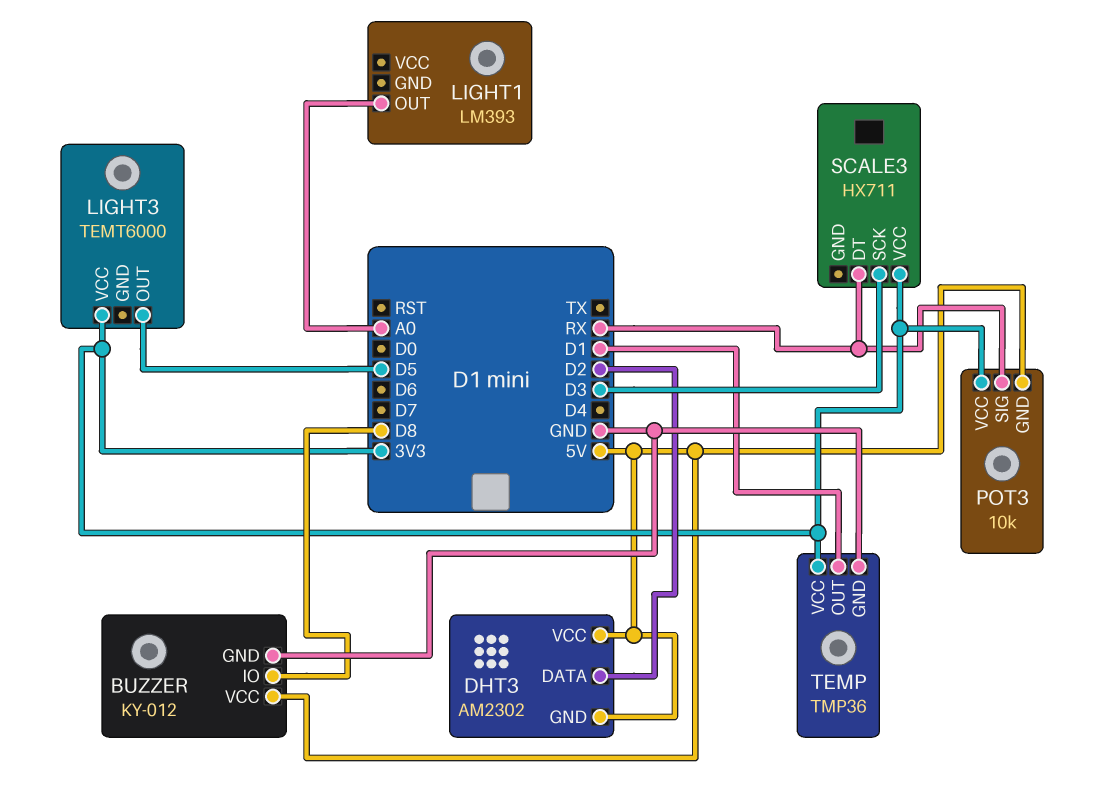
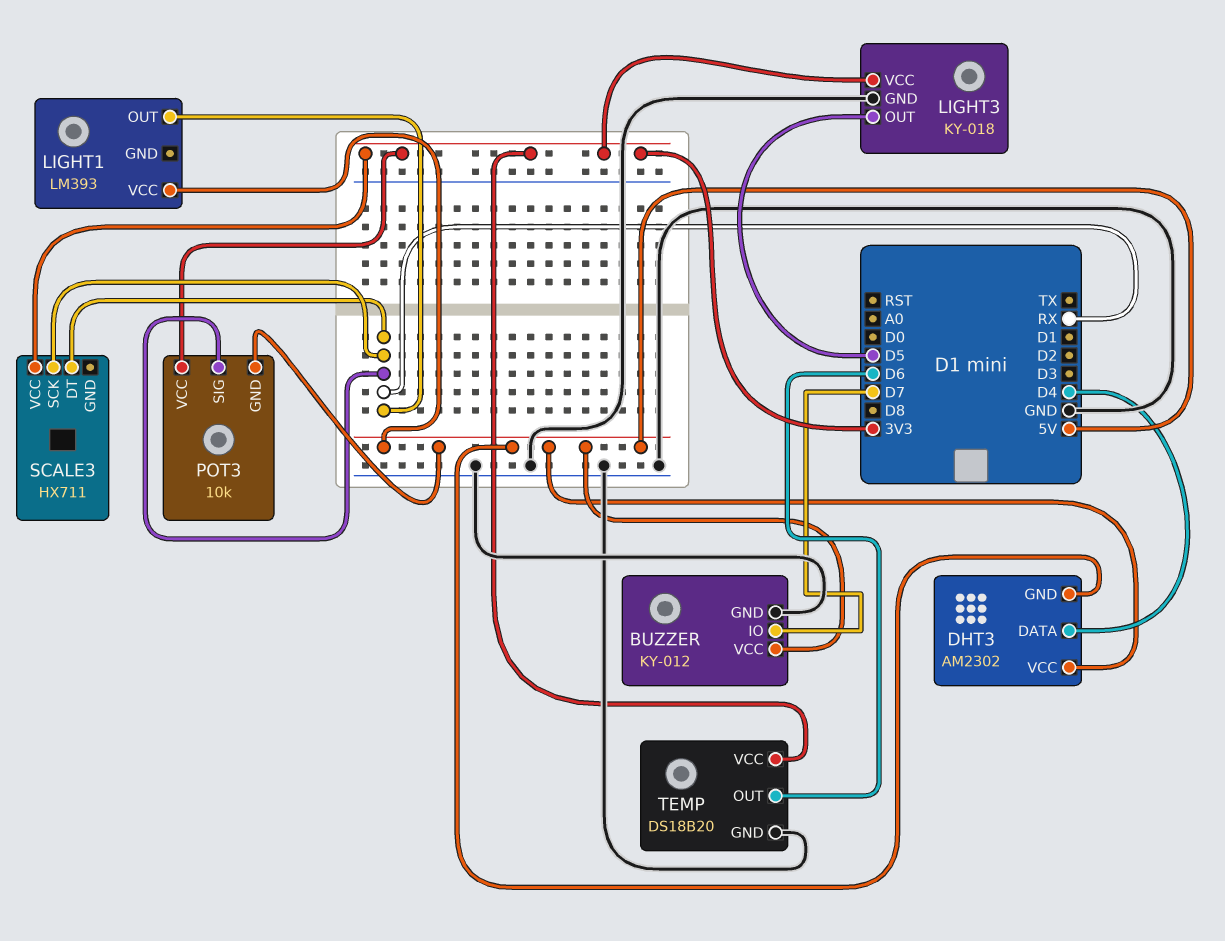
BUZZER pin IO: D8 -> D7
DHT3 pin DATA: D2 -> D4
LIGHT1 pin OUT: A0 -> RX
LIGHT1 pin VCC: none -> 5V
LIGHT3: TEMT6000 -> KY-018
LIGHT3 pin GND: none -> GND
SCALE3 pin SCK: D3 -> RX
TEMP: TMP36 -> DS18B20
TEMP pin OUT: D1 -> D6

